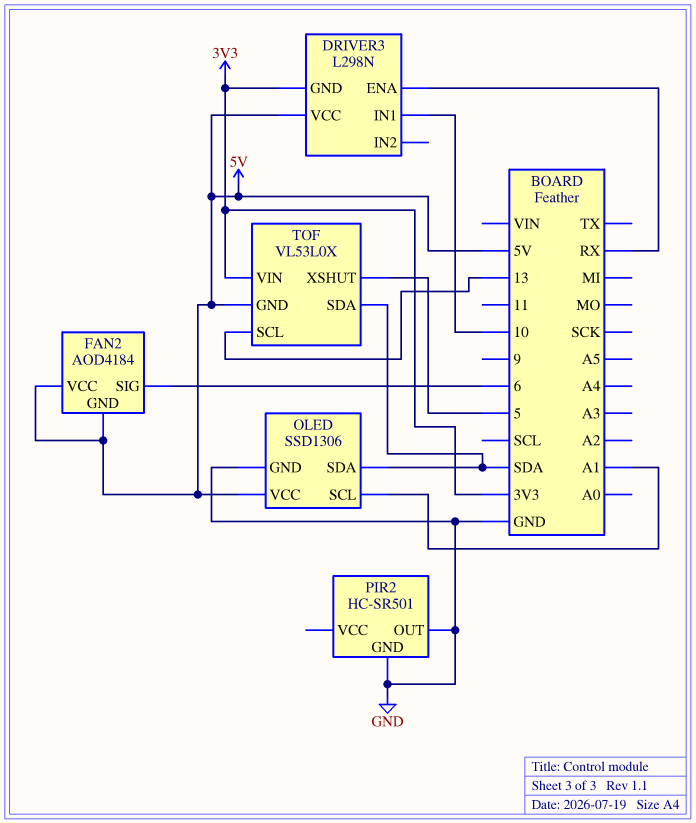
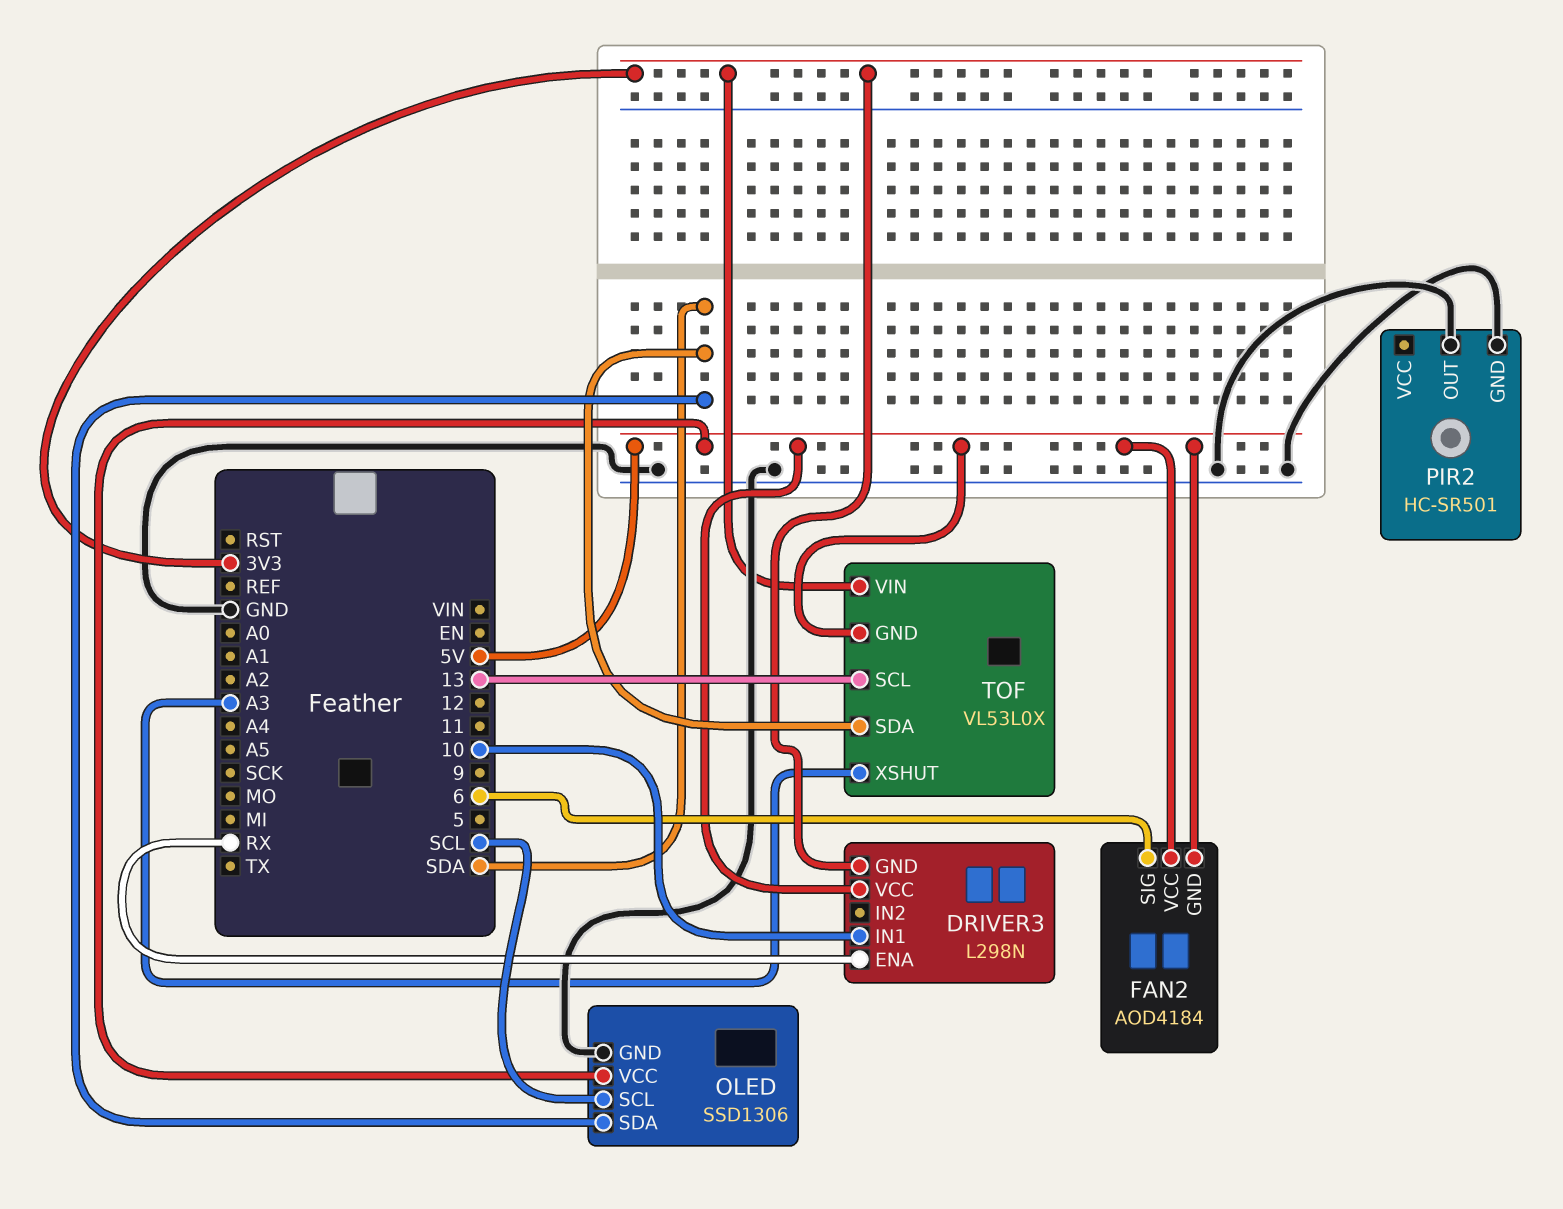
OLED pin SCL: A1 -> SCL
TOF pin XSHUT: 5 -> A3

